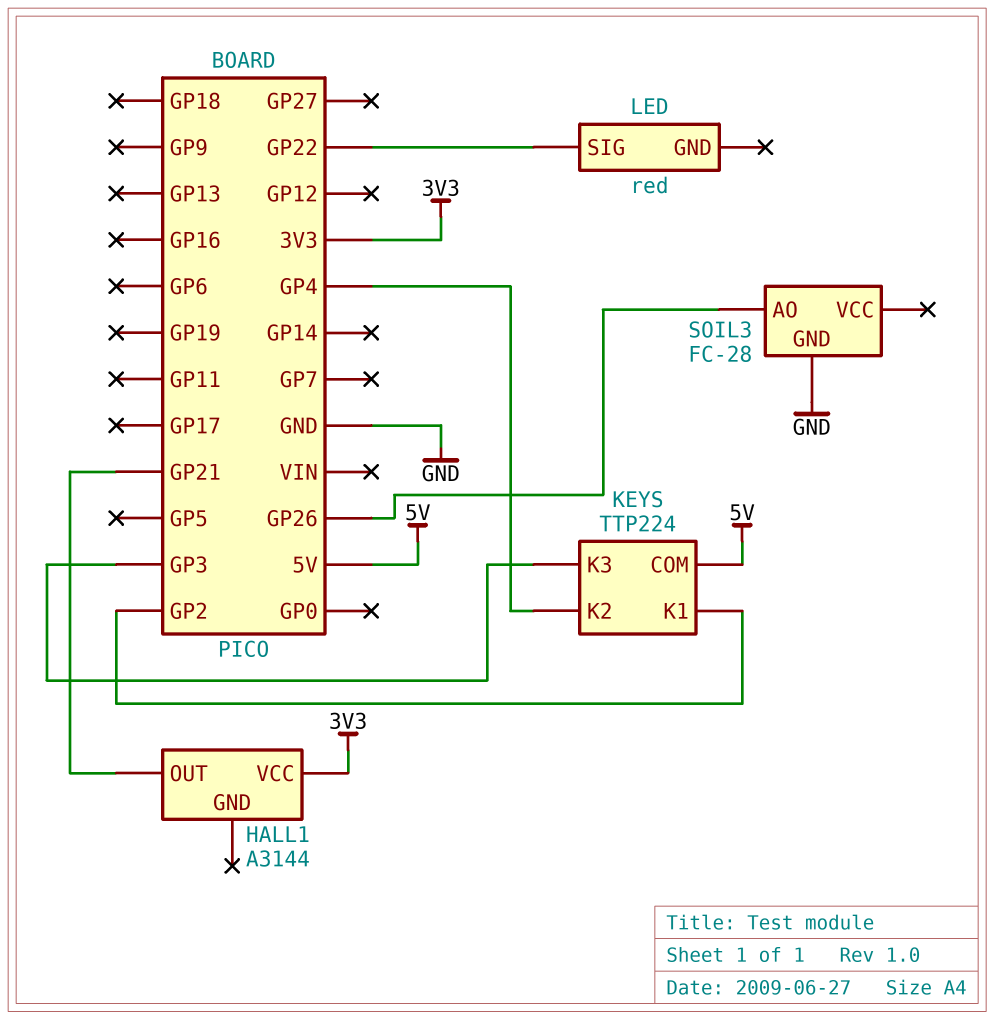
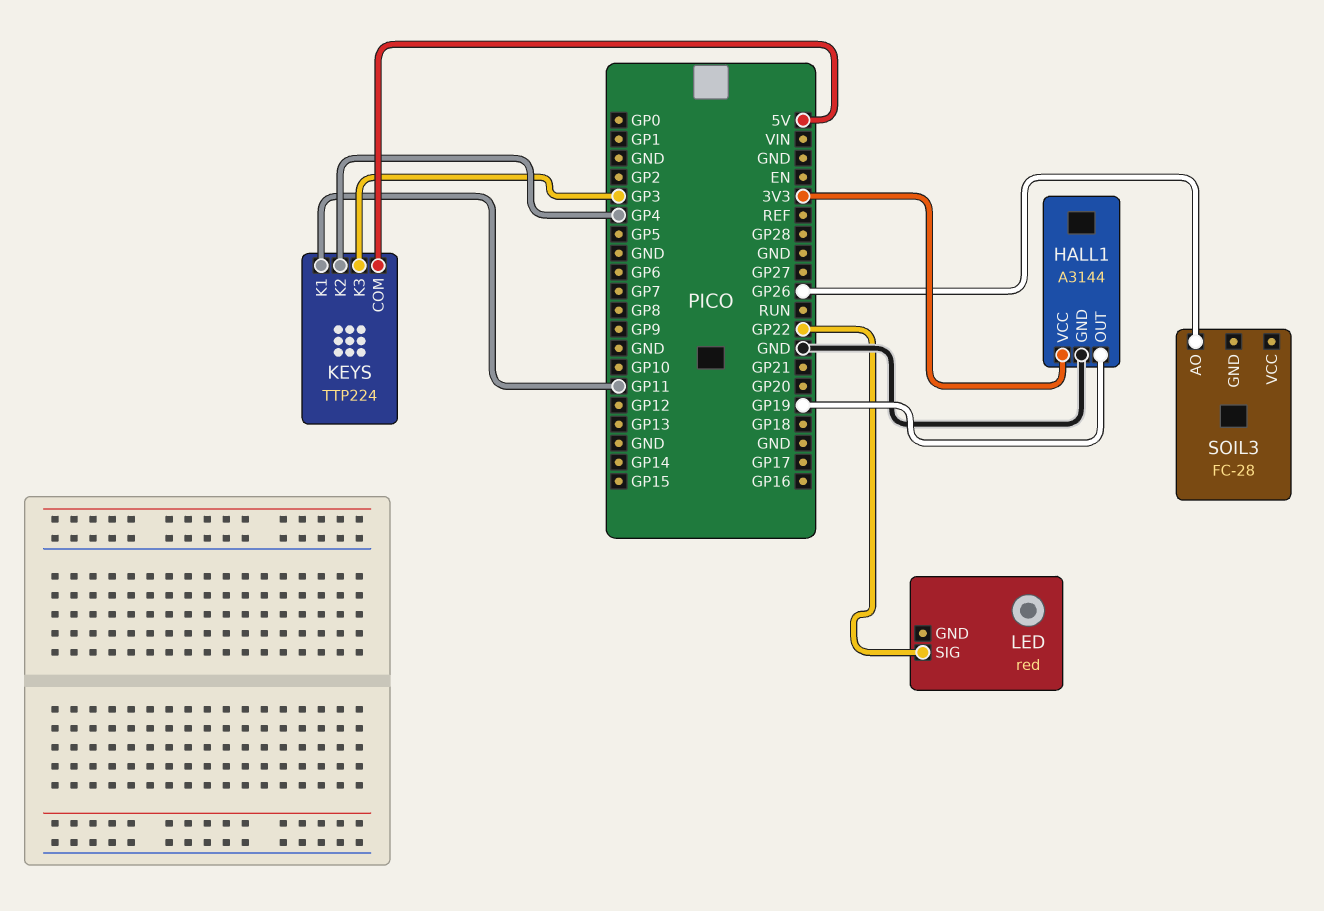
HALL1 pin GND: none -> GND
HALL1 pin OUT: GP21 -> GP19
KEYS pin K1: GP2 -> GP11
SOIL3 pin GND: GND -> none

